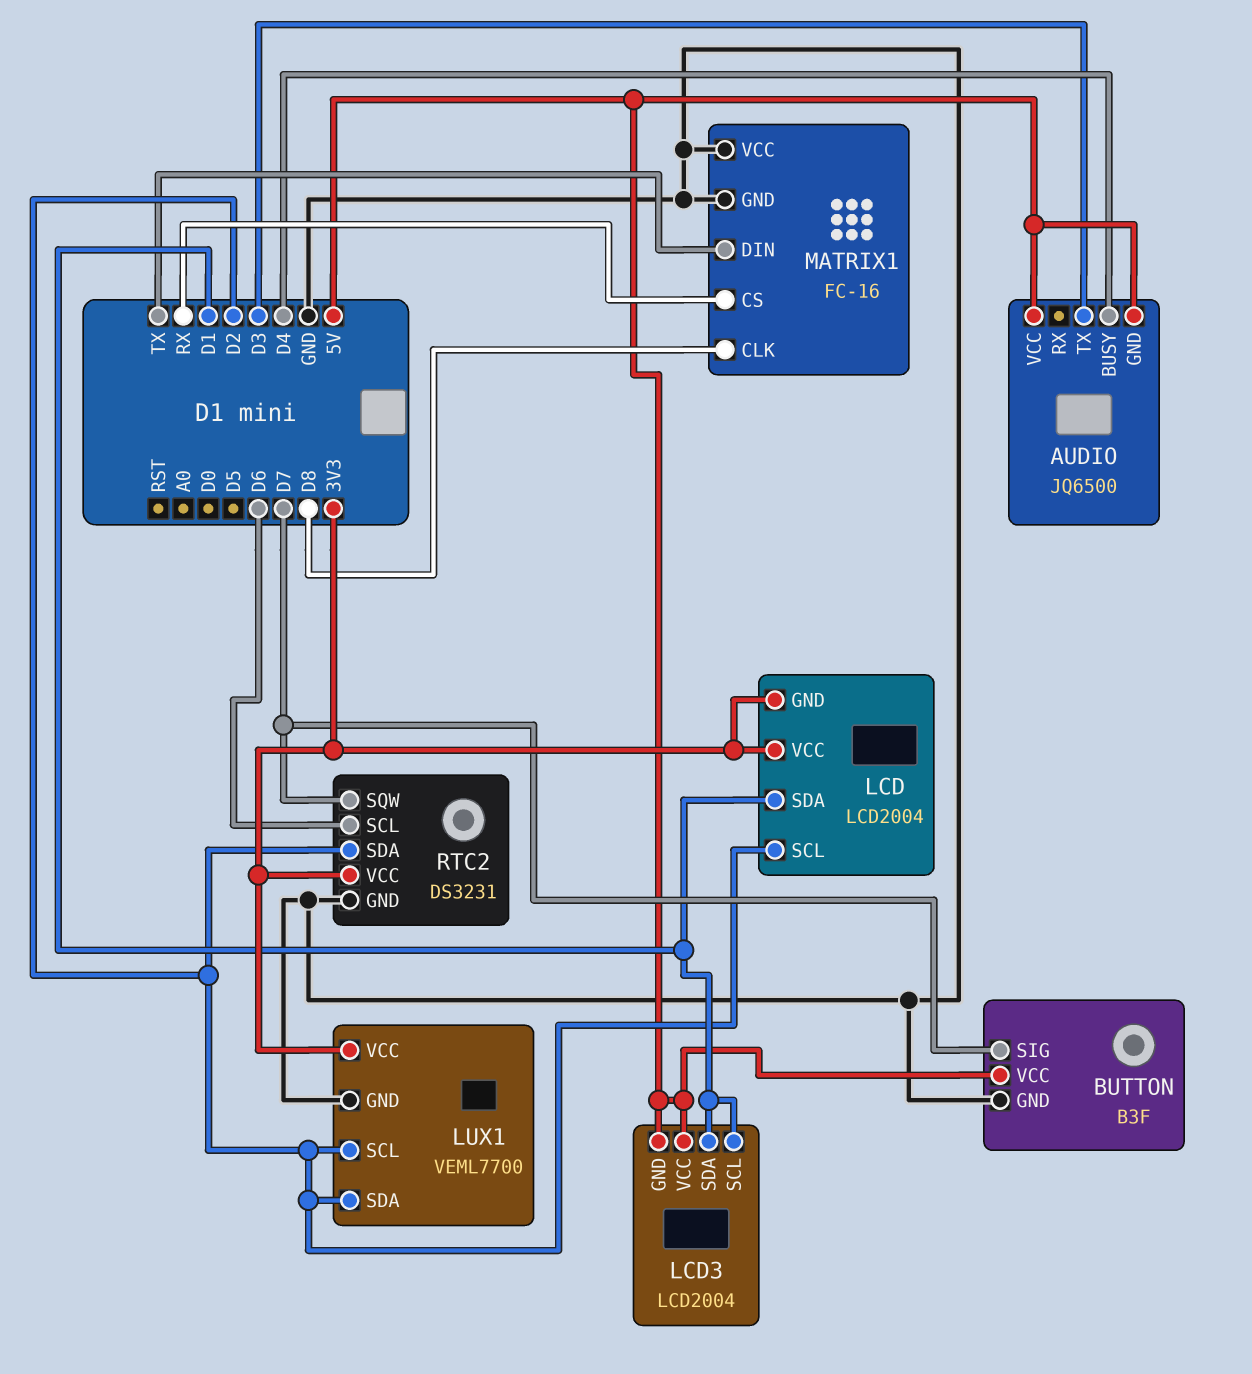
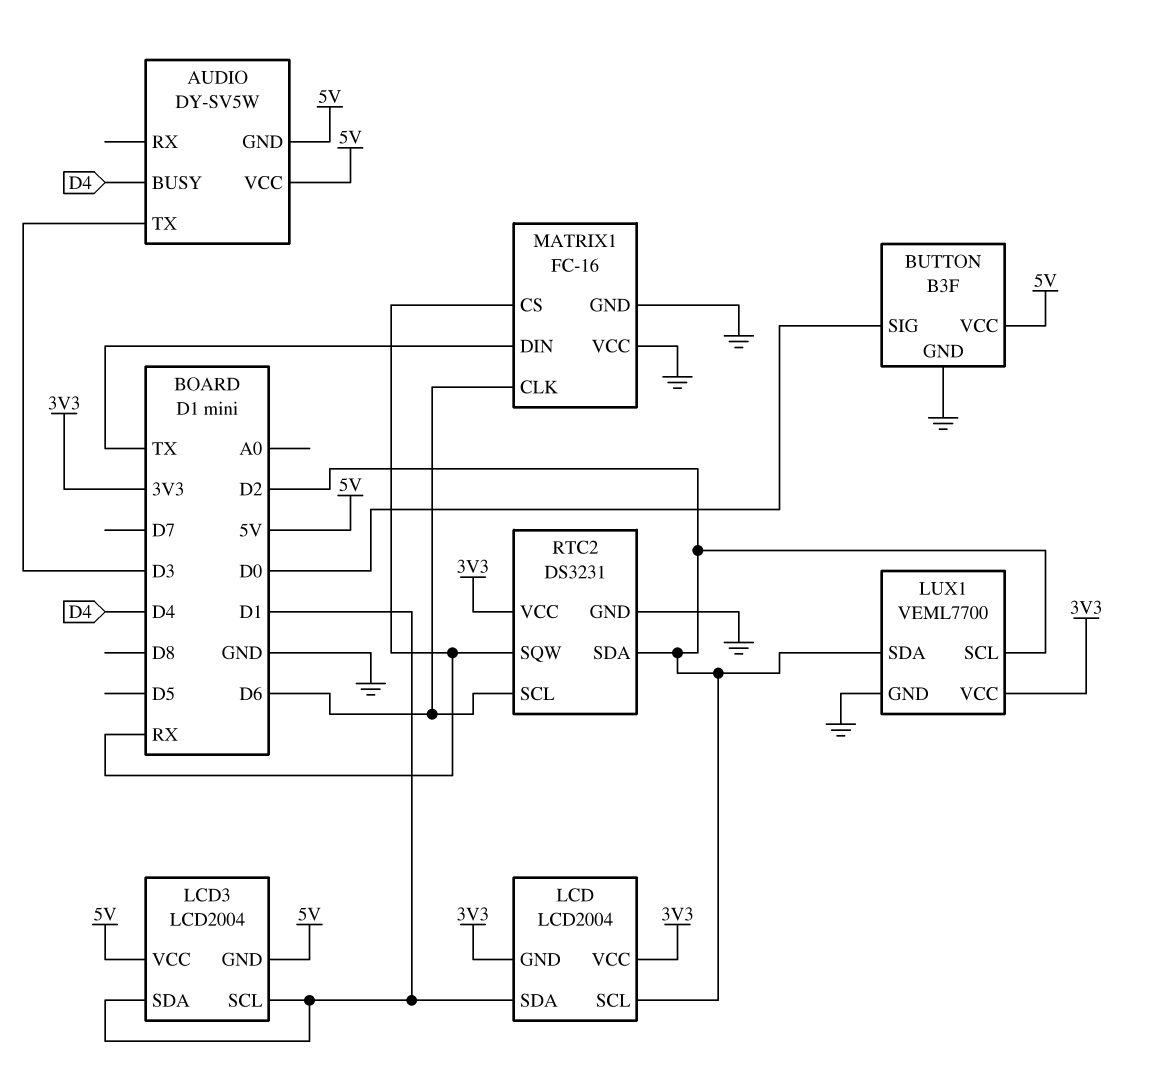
AUDIO: JQ6500 -> DY-SV5W
BUTTON pin SIG: D7 -> D0
MATRIX1 pin CLK: D8 -> D6
RTC2 pin SQW: D7 -> RX

